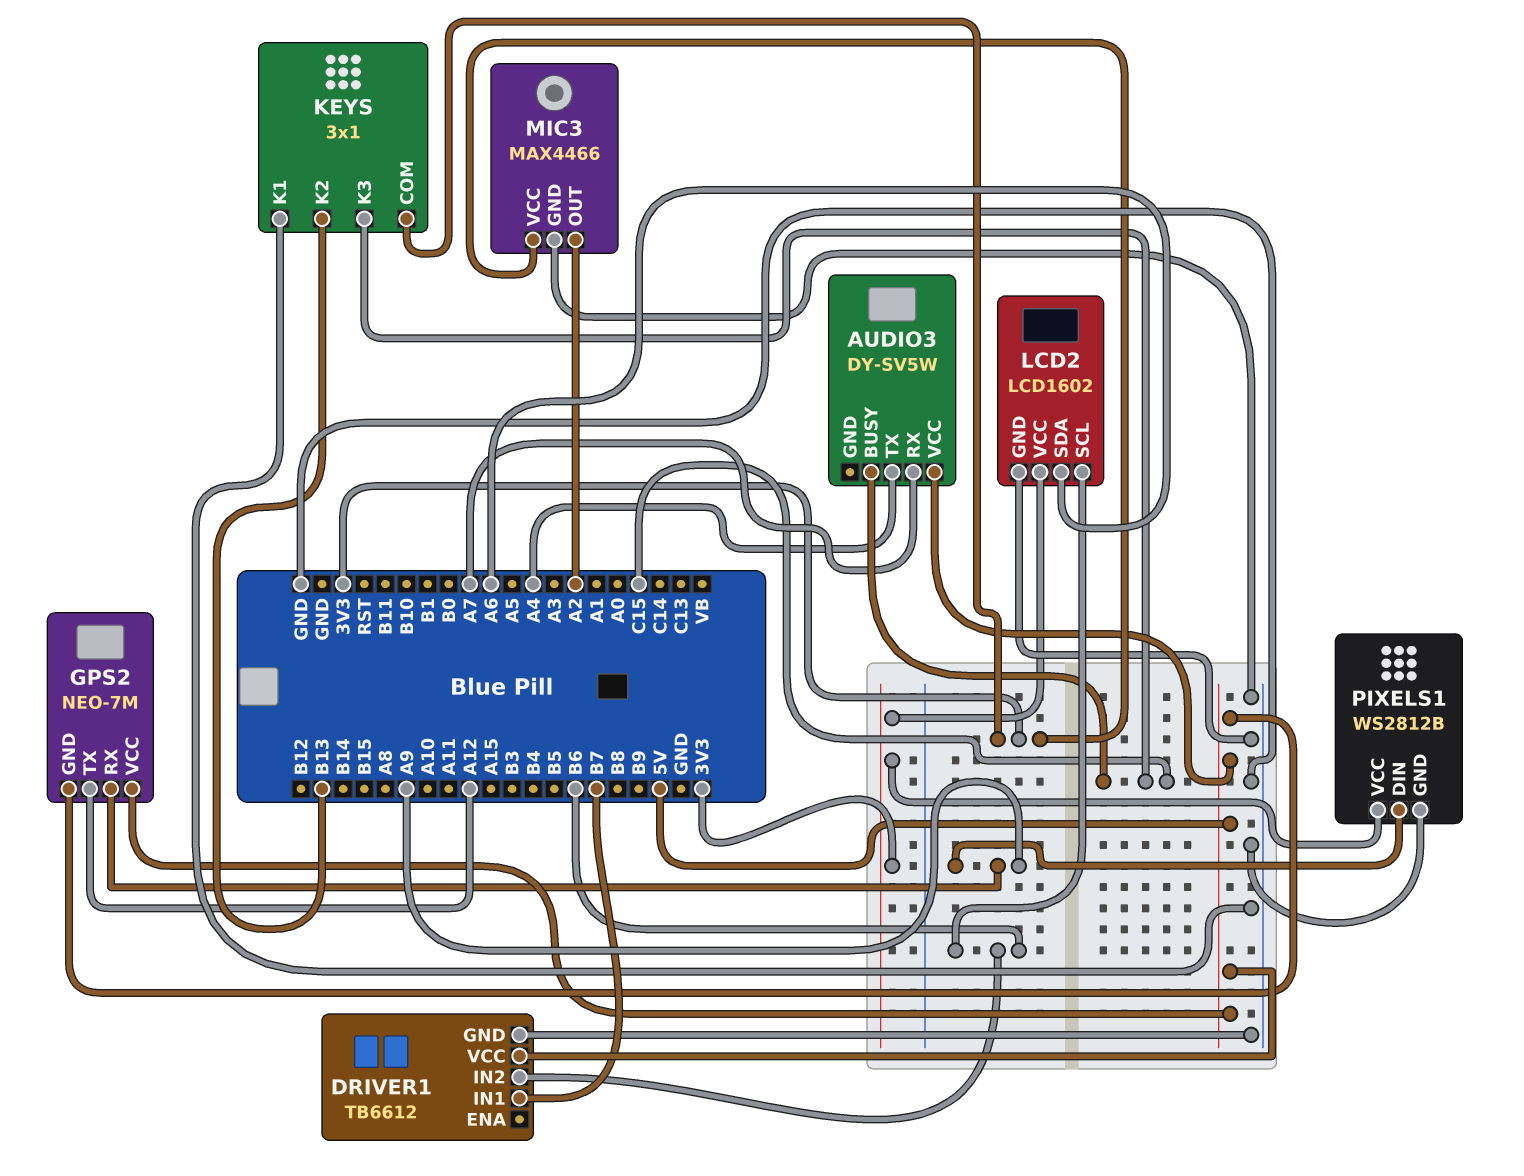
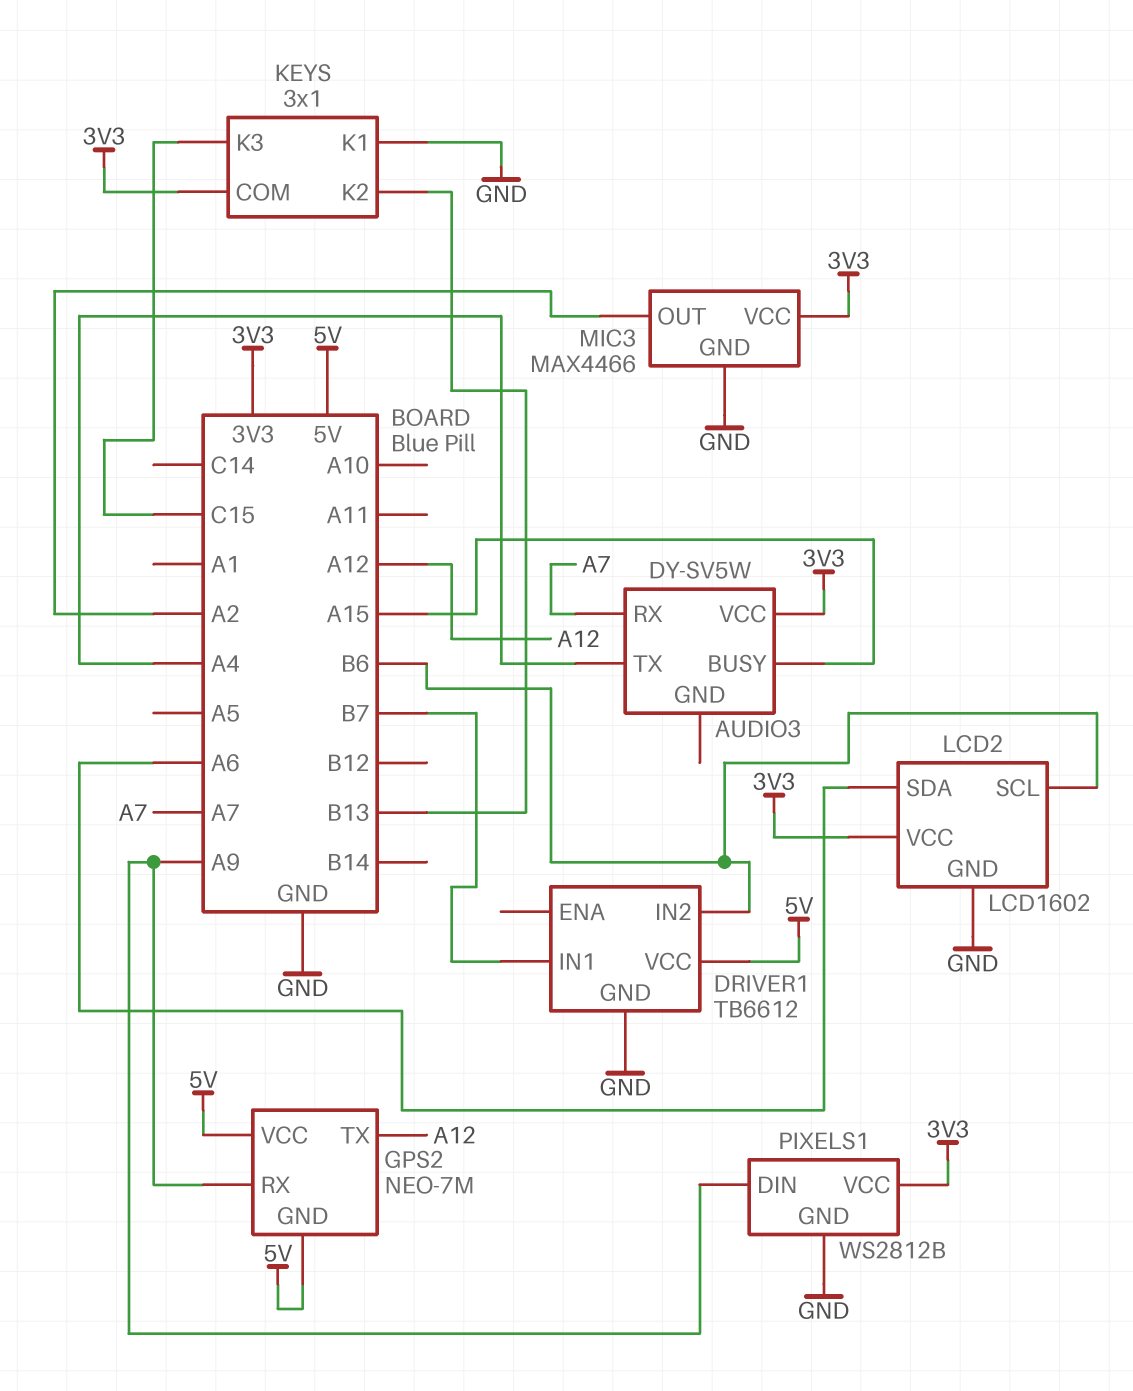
AUDIO3 pin BUSY: C15 -> A15
AUDIO3 pin VCC: 5V -> 3V3

